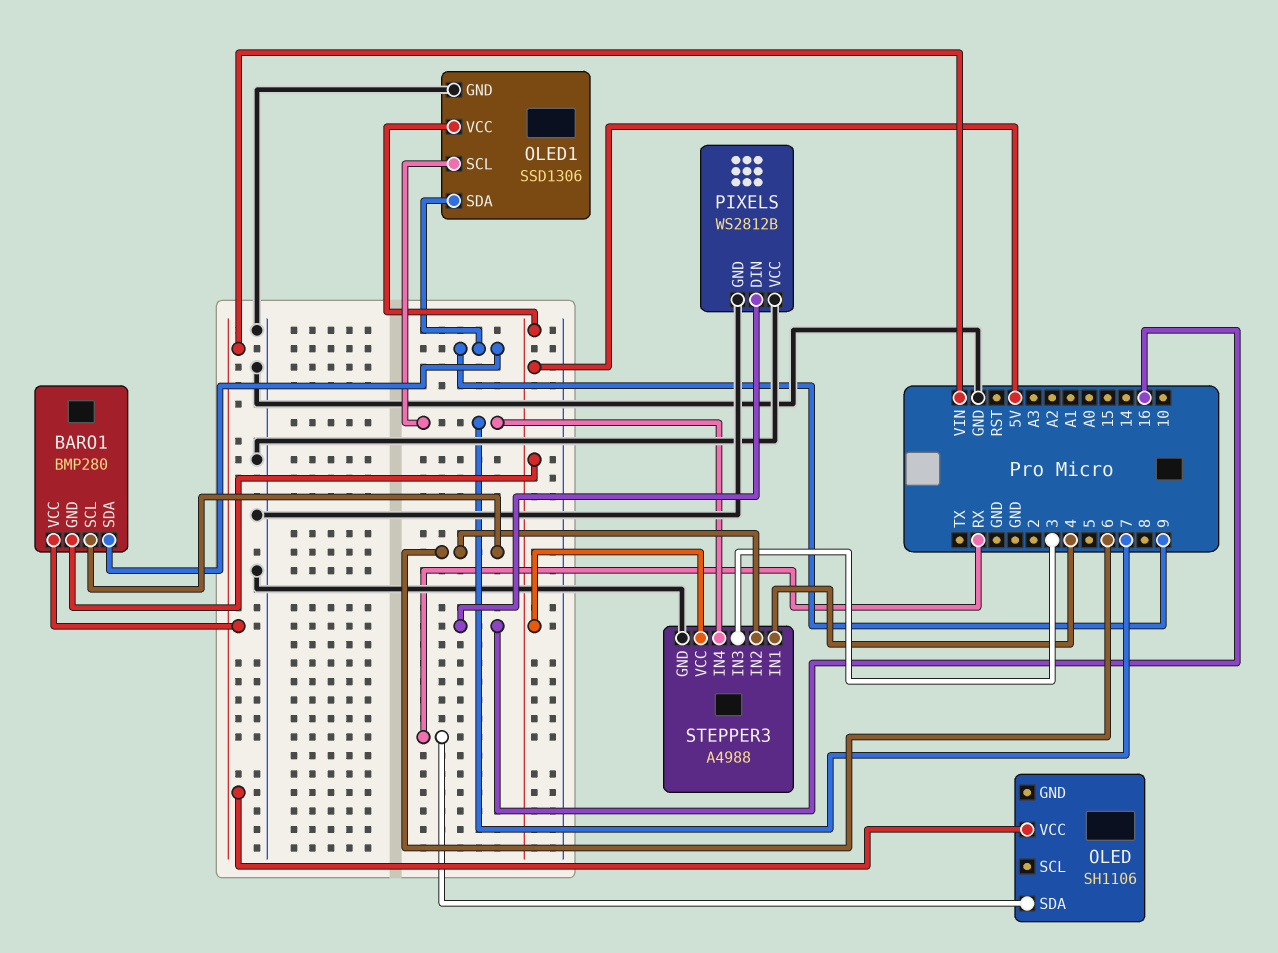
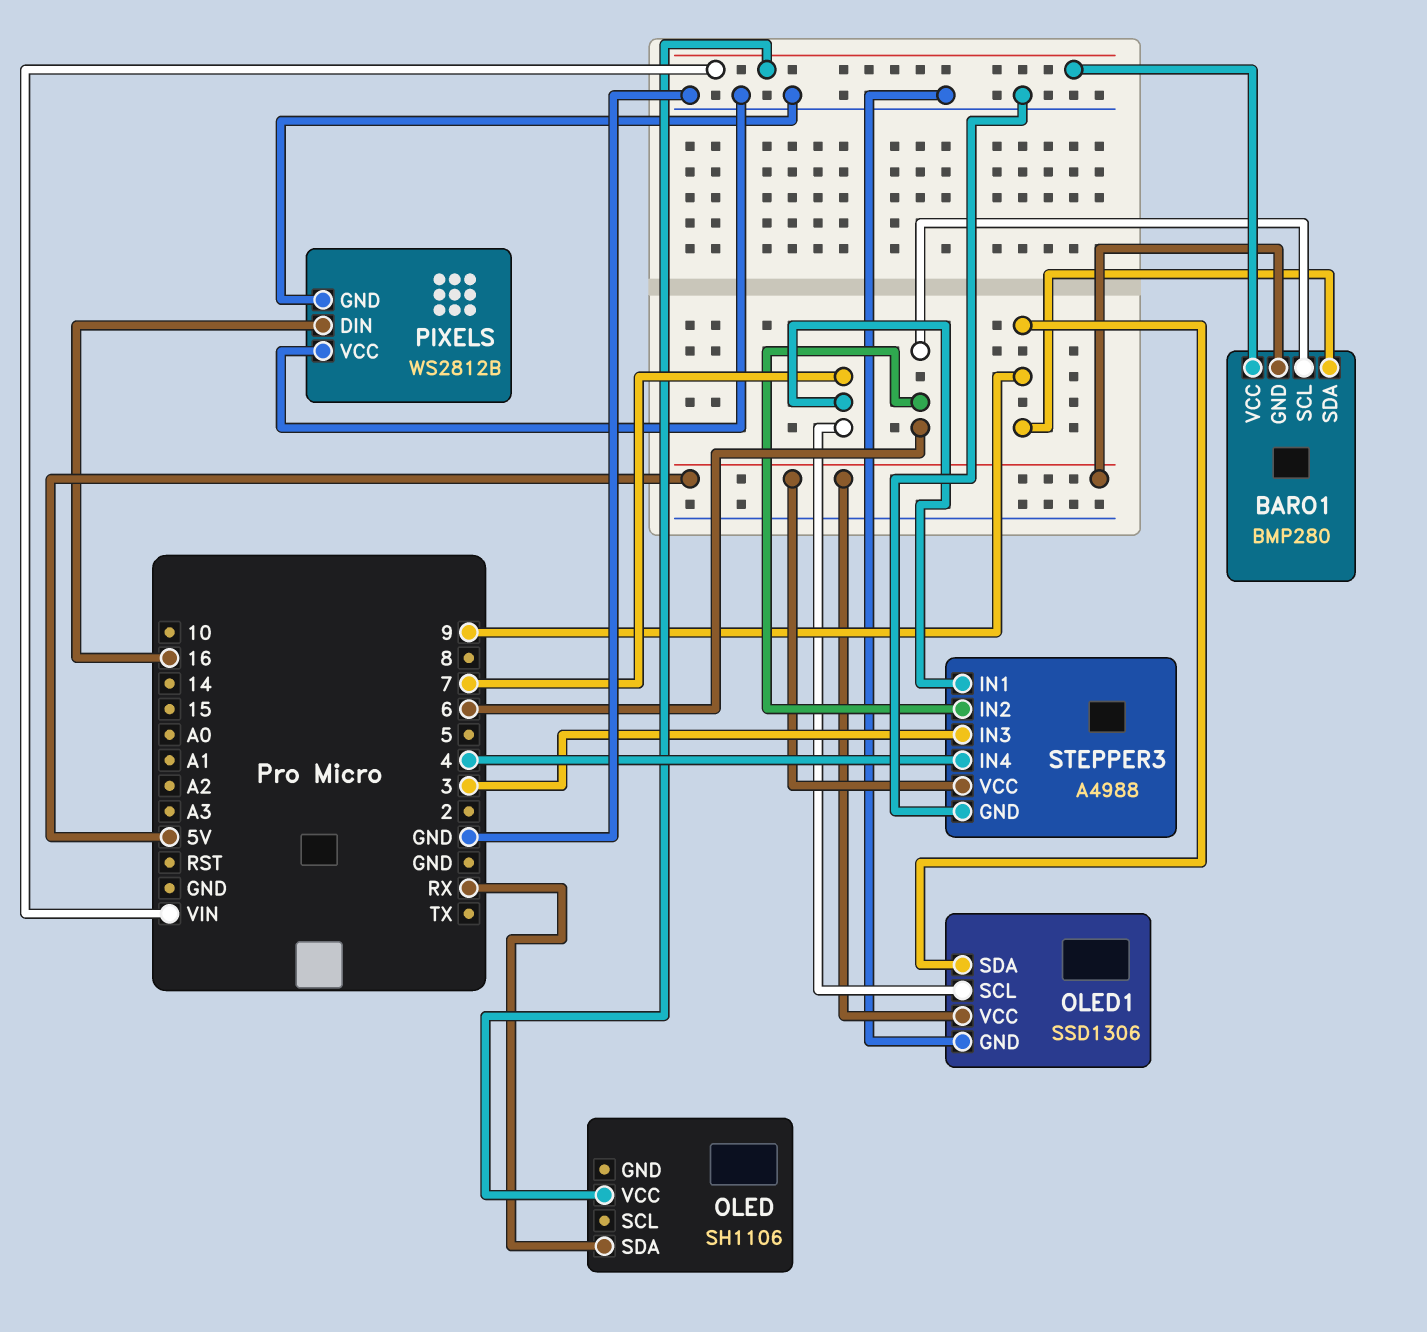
STEPPER3 pin IN1: 4 -> 7
STEPPER3 pin IN4: 7 -> 4

